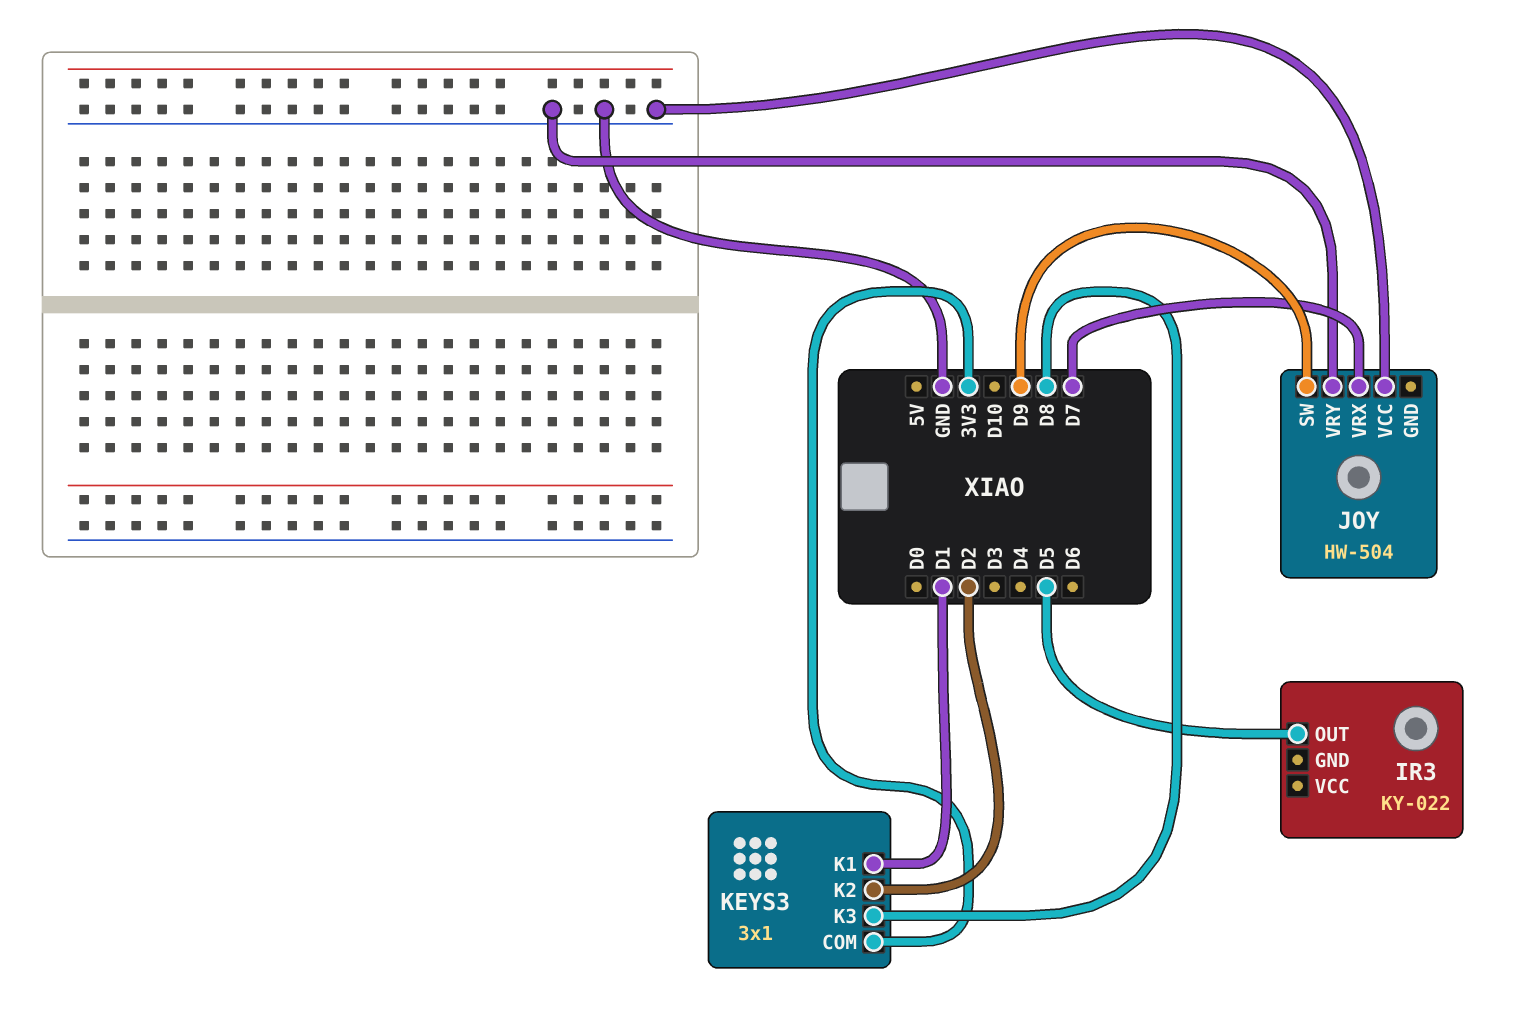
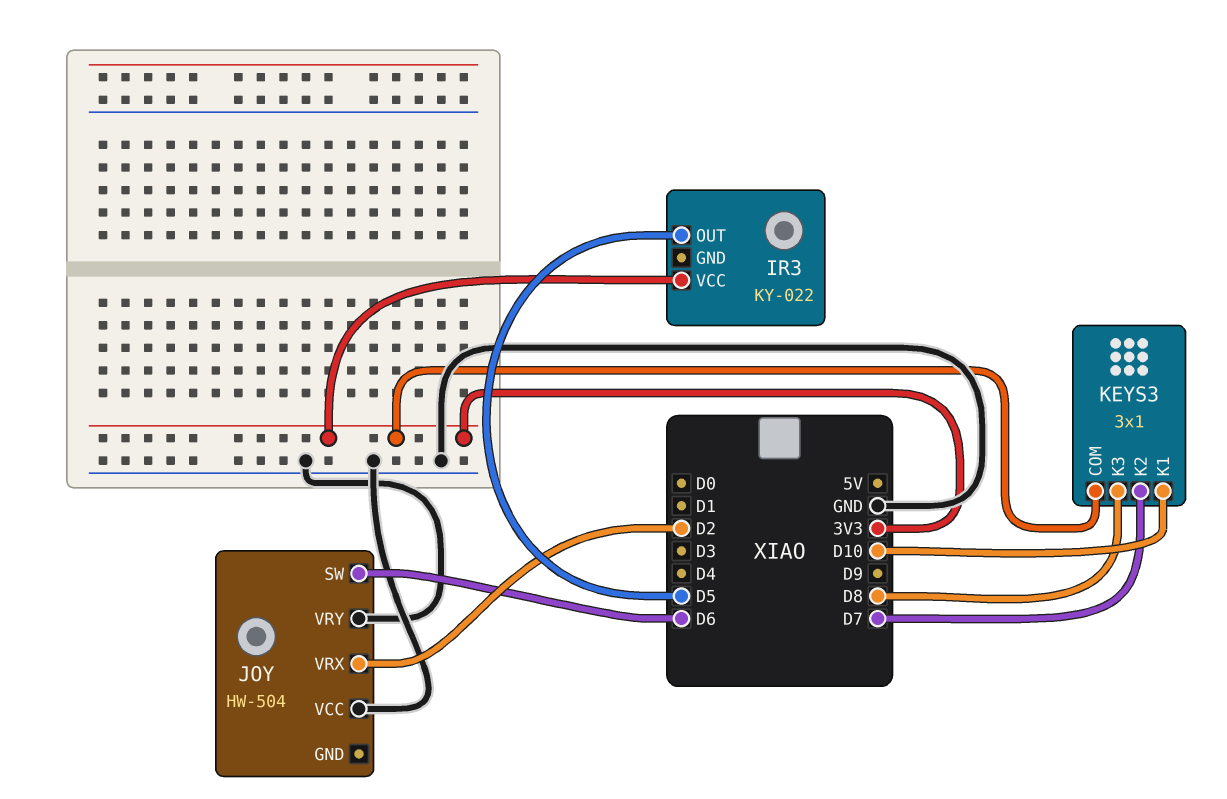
IR3 pin VCC: none -> 3V3
JOY pin SW: D9 -> D6
JOY pin VRX: D7 -> D2
KEYS3 pin K1: D1 -> D10
KEYS3 pin K2: D2 -> D7

